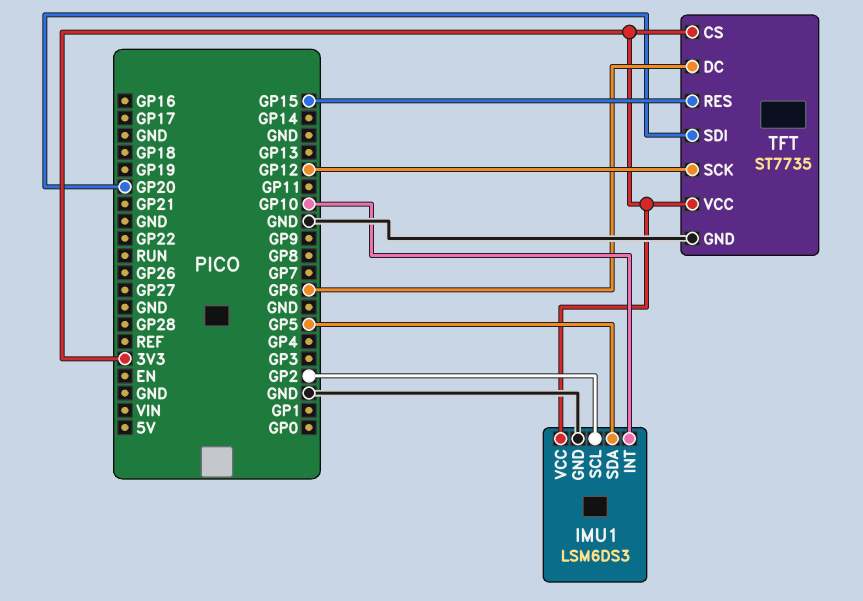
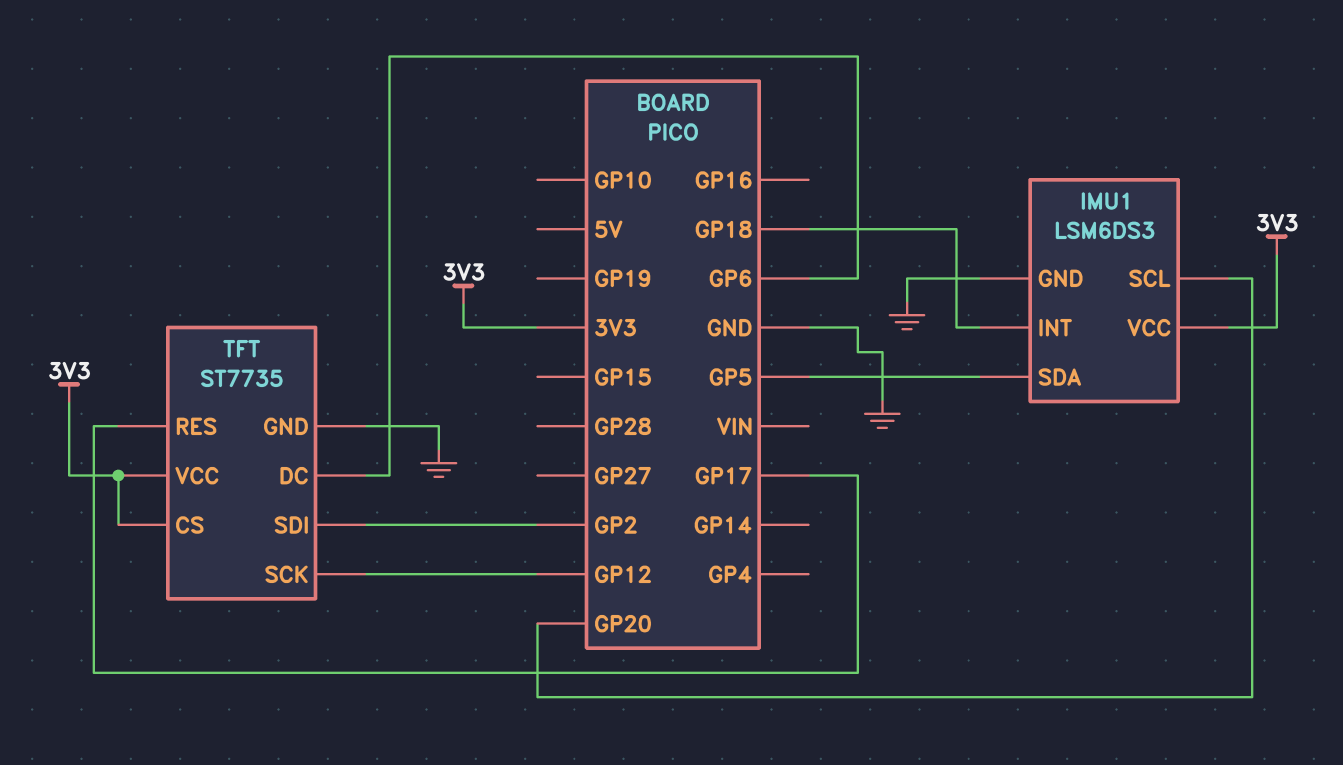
IMU1 pin INT: GP10 -> GP18
IMU1 pin SCL: GP2 -> GP20
TFT pin RES: GP15 -> GP17
TFT pin SDI: GP20 -> GP2

